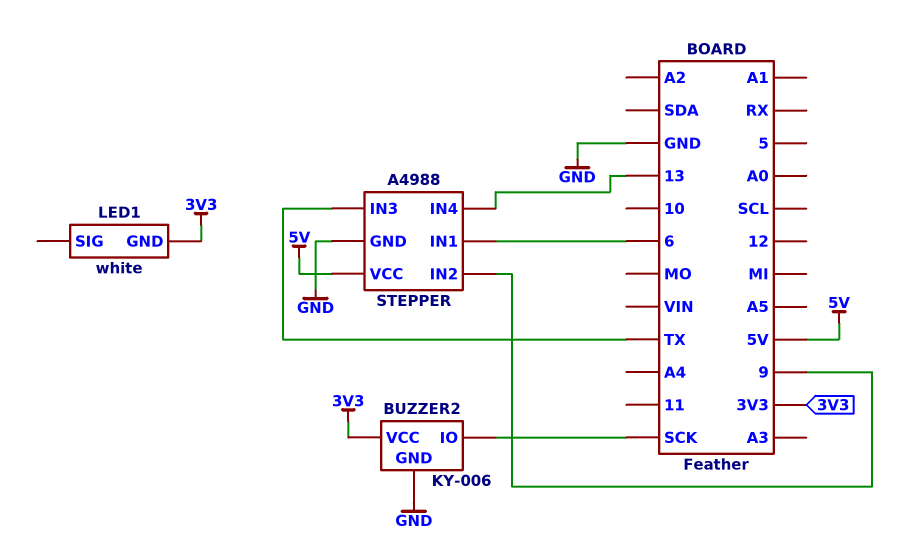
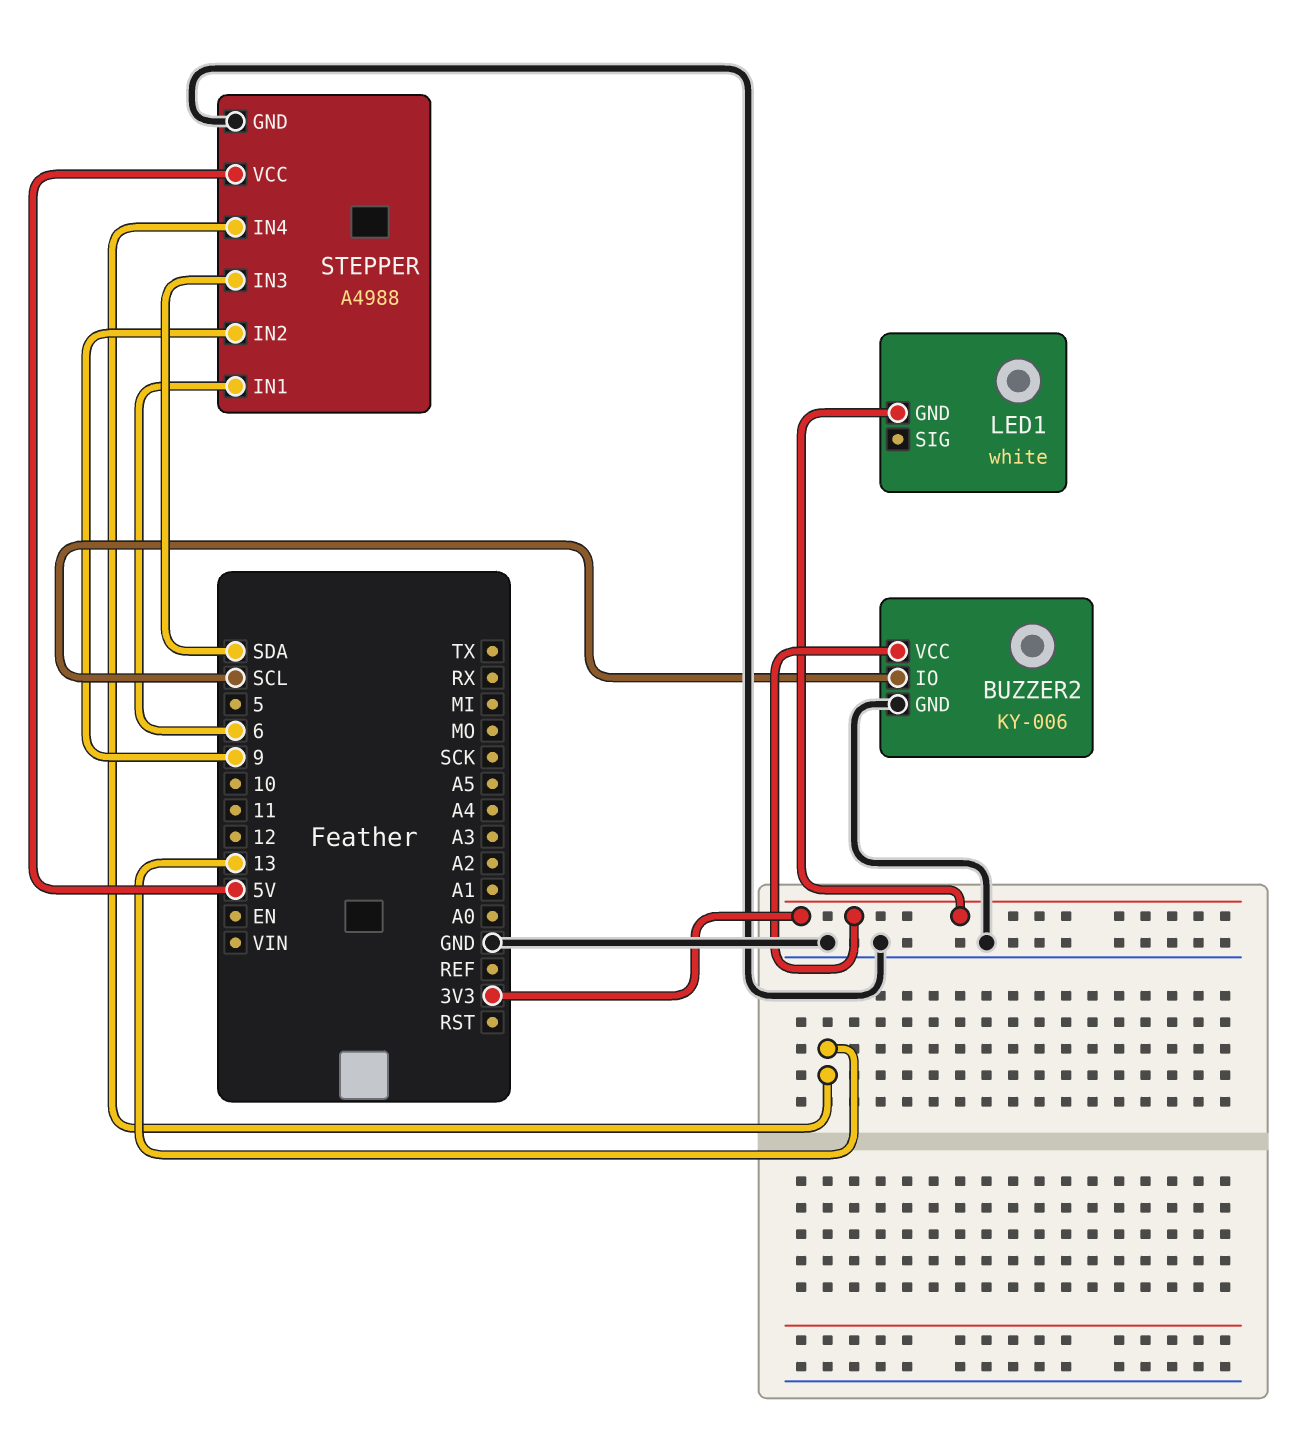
BUZZER2 pin IO: SCK -> SCL
STEPPER pin IN3: TX -> SDA

